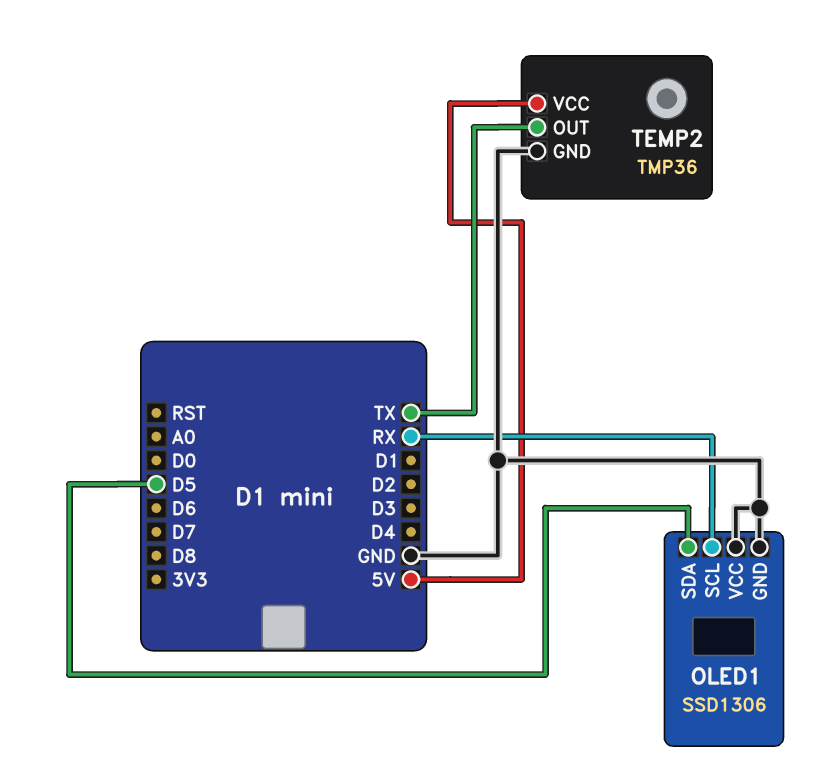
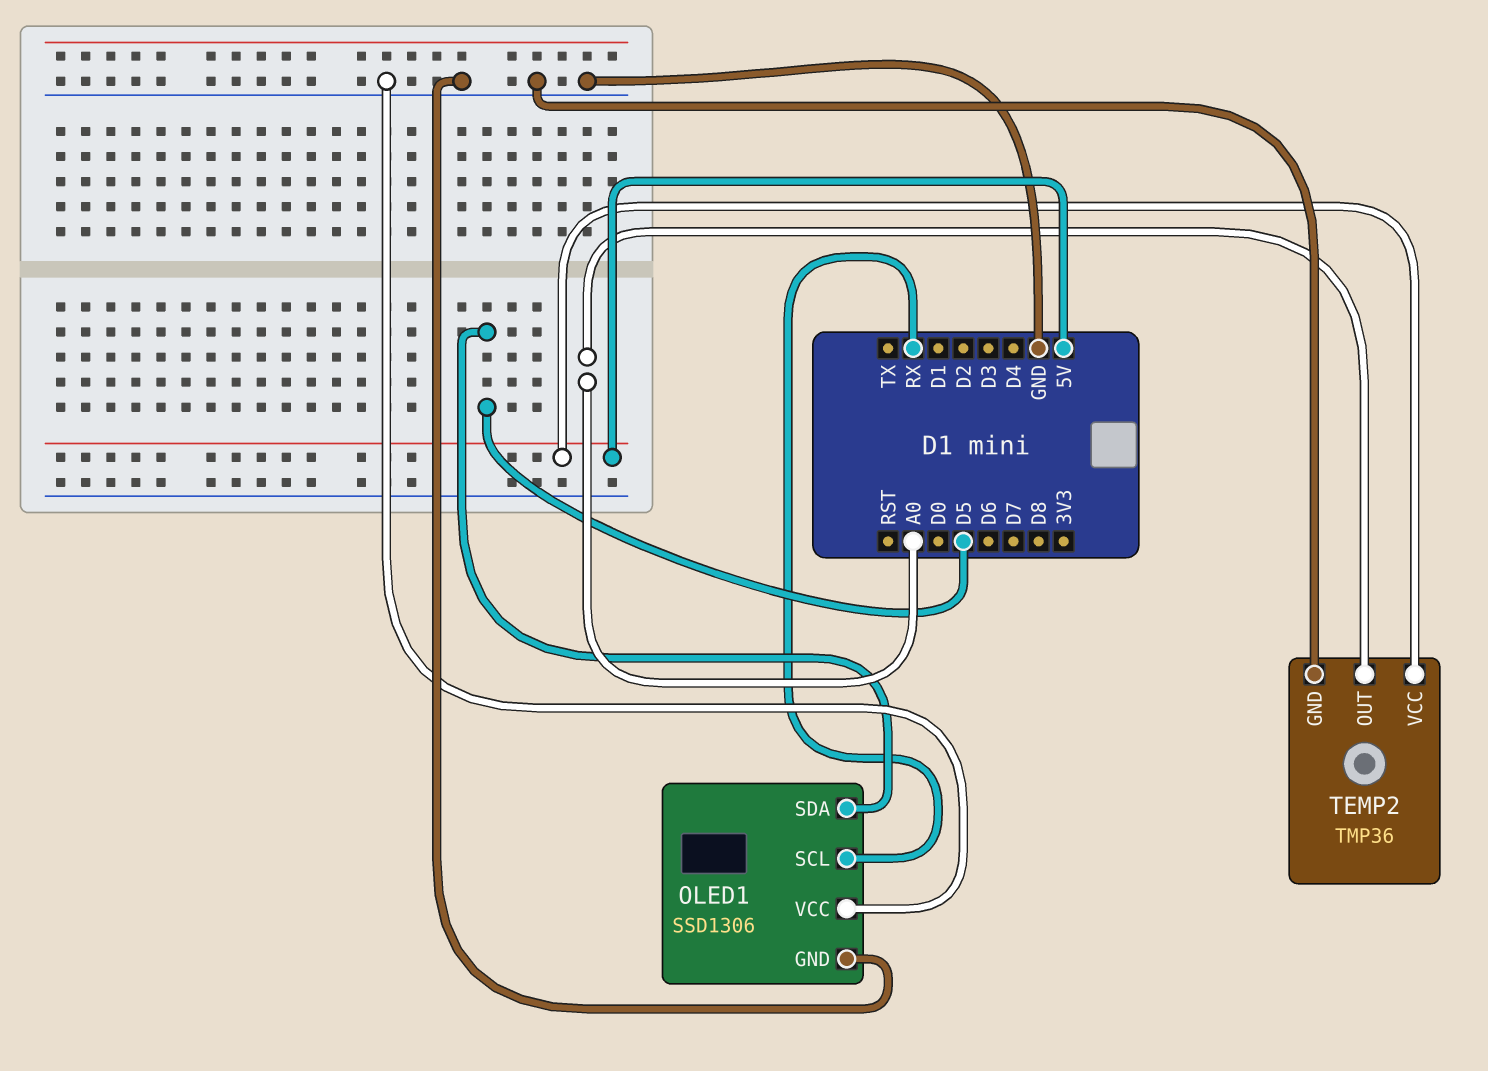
TEMP2 pin OUT: TX -> A0

